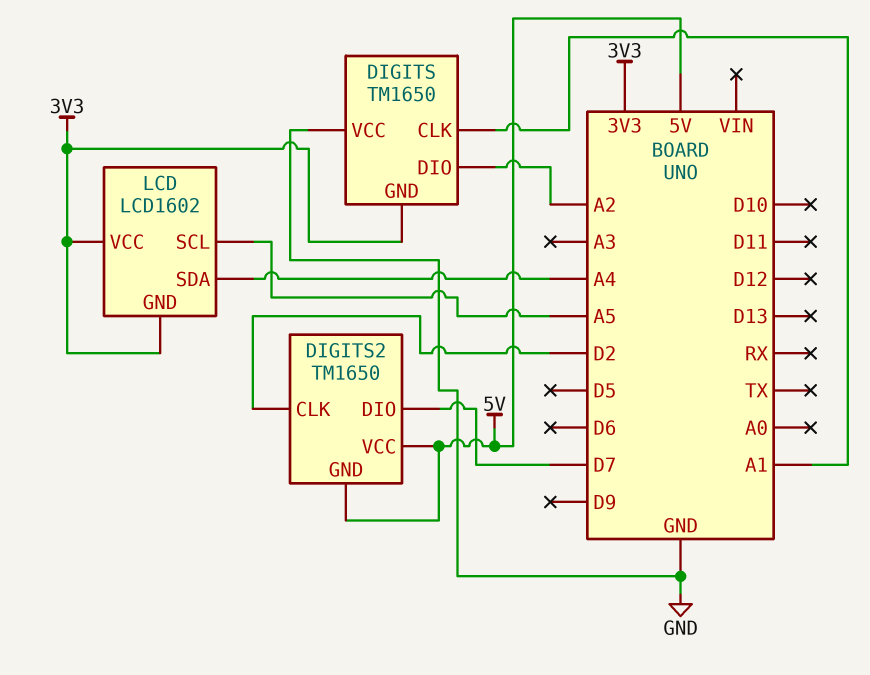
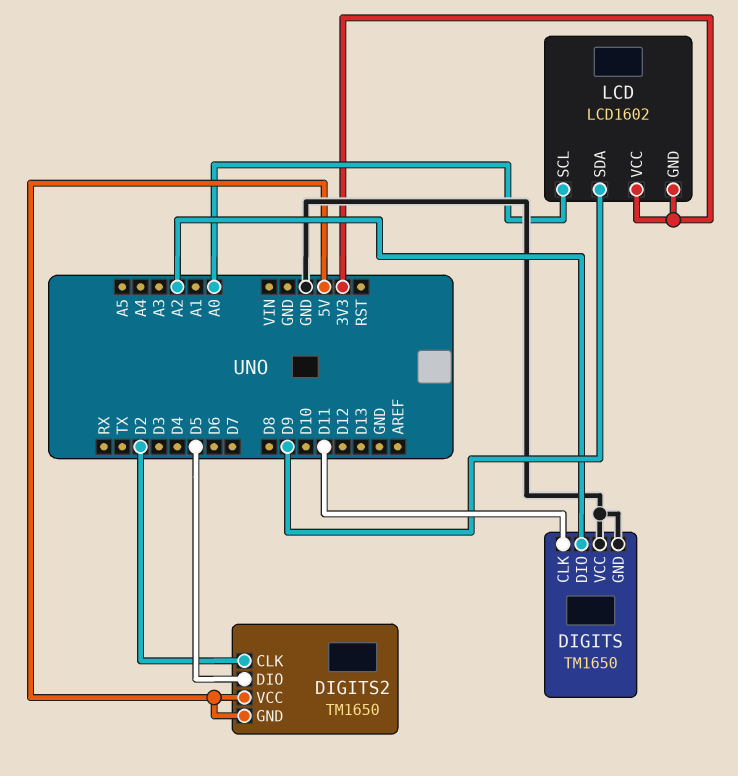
DIGITS pin CLK: A1 -> D11
DIGITS pin GND: 3V3 -> GND
DIGITS2 pin DIO: D7 -> D5
LCD pin SCL: A5 -> A0
LCD pin SDA: A4 -> D9

